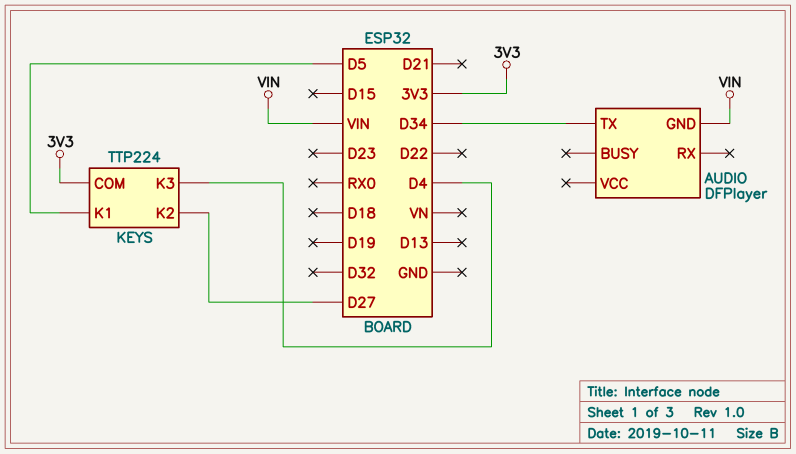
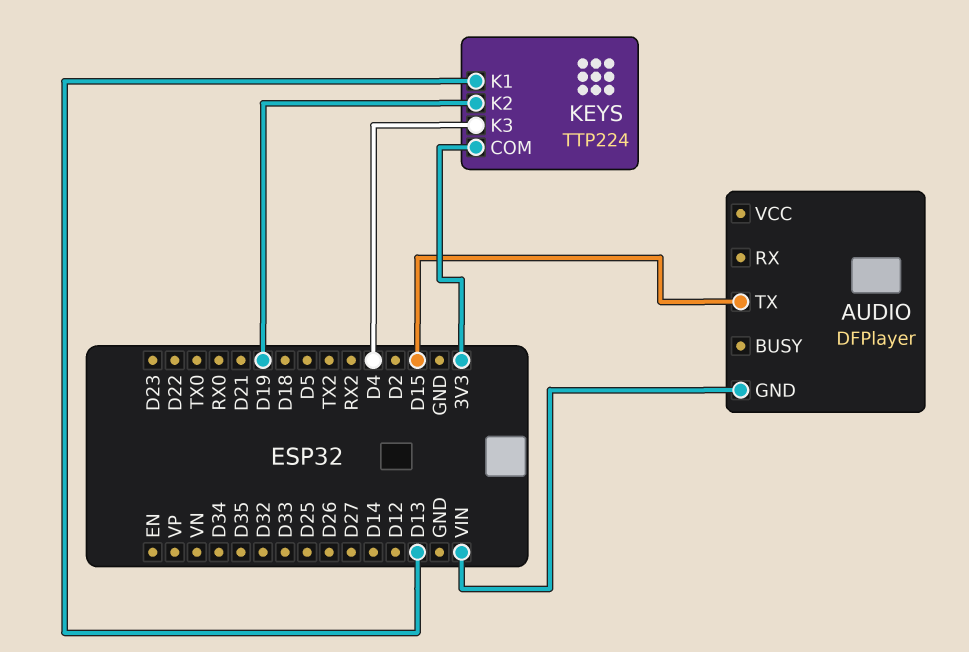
AUDIO pin TX: D34 -> D15
KEYS pin K1: D5 -> D13
KEYS pin K2: D27 -> D19

